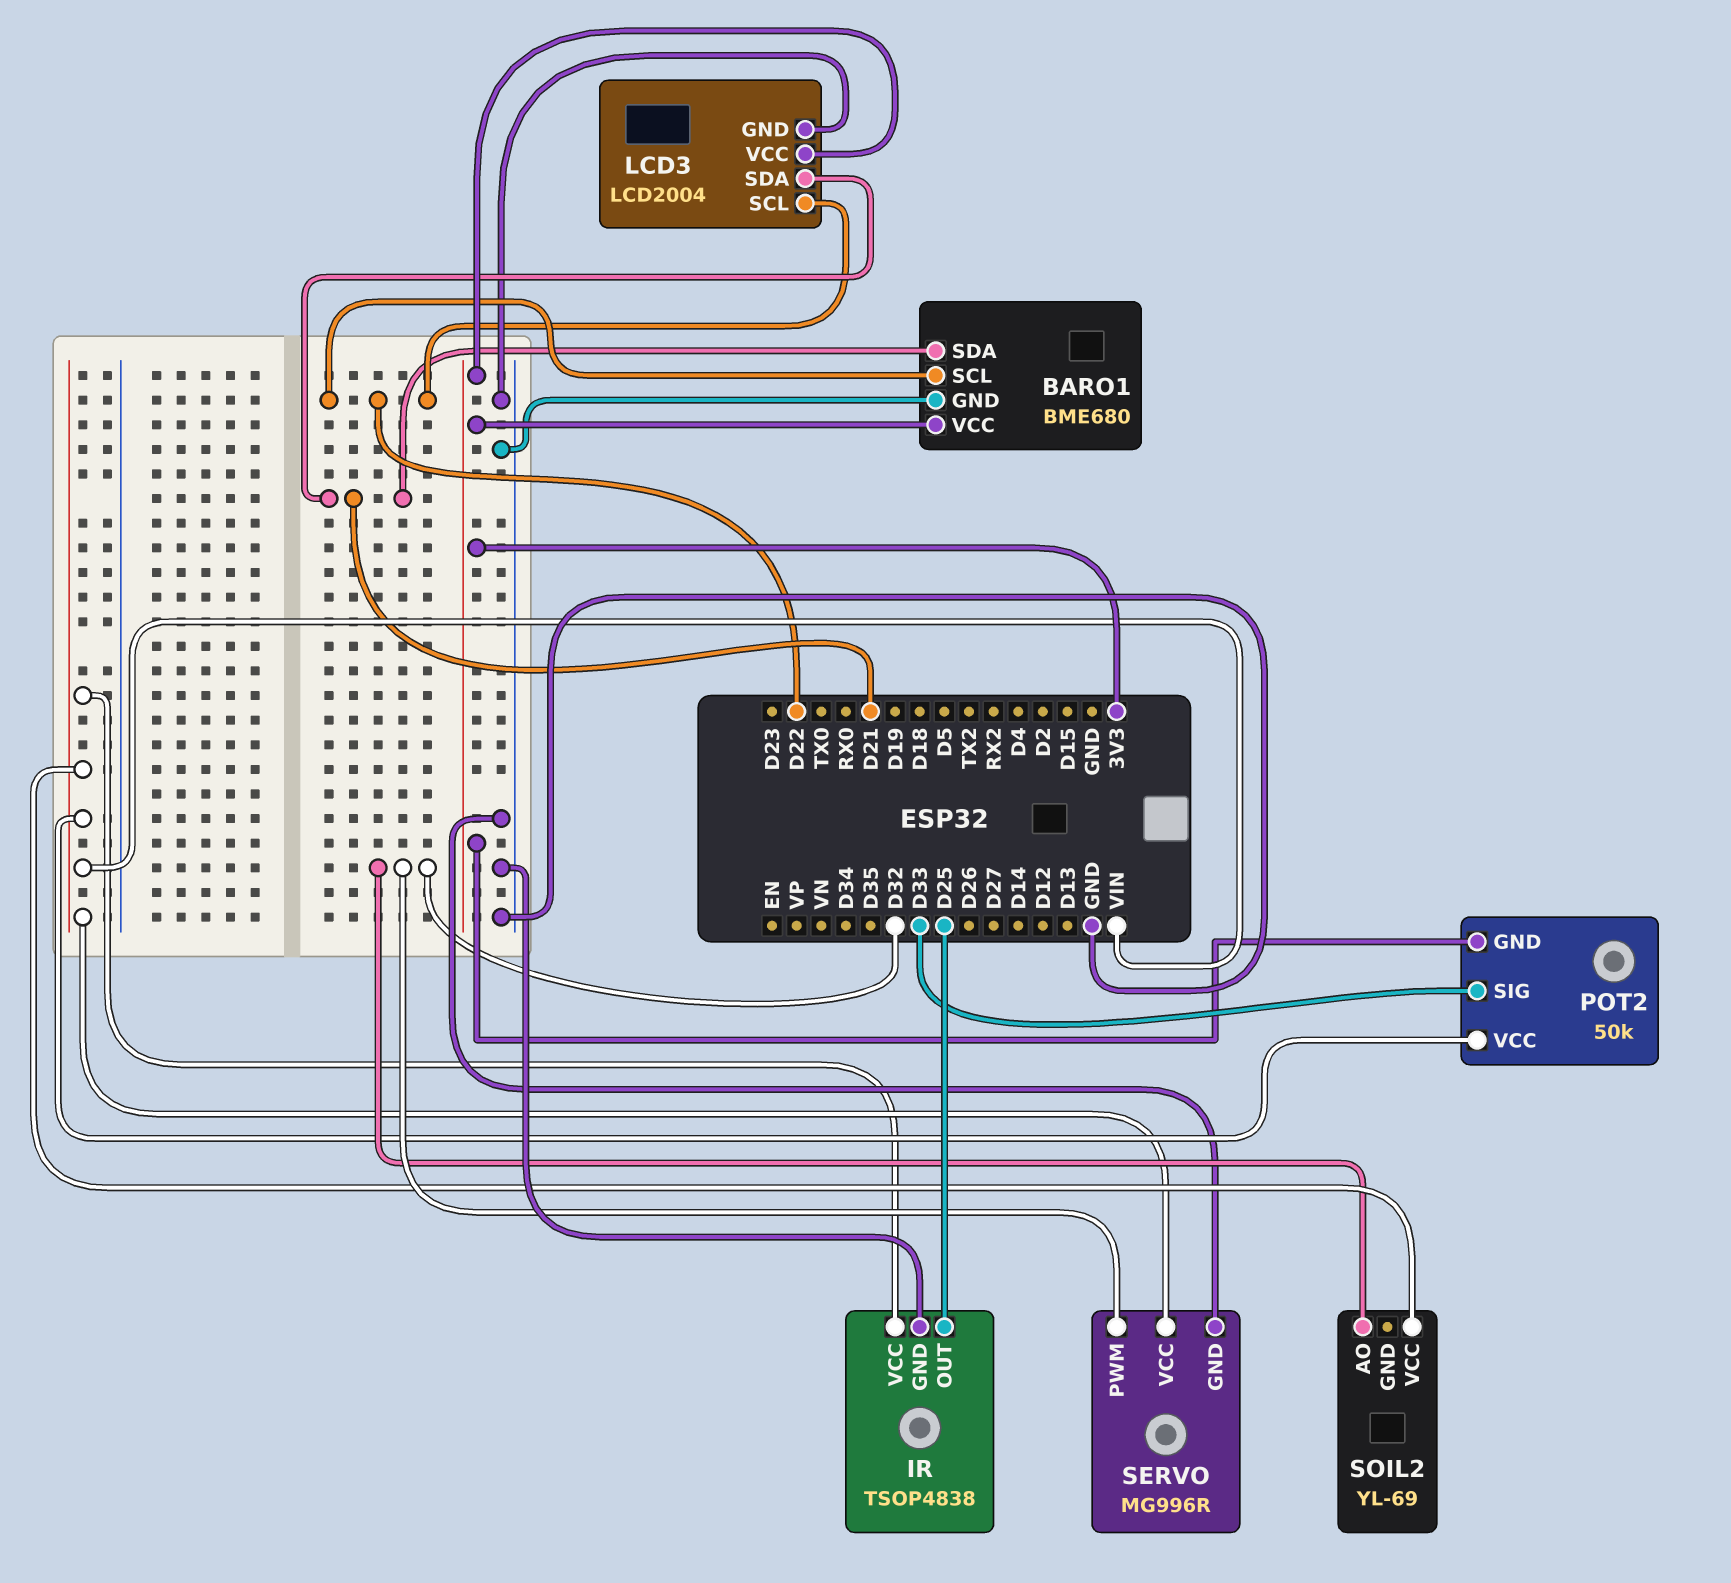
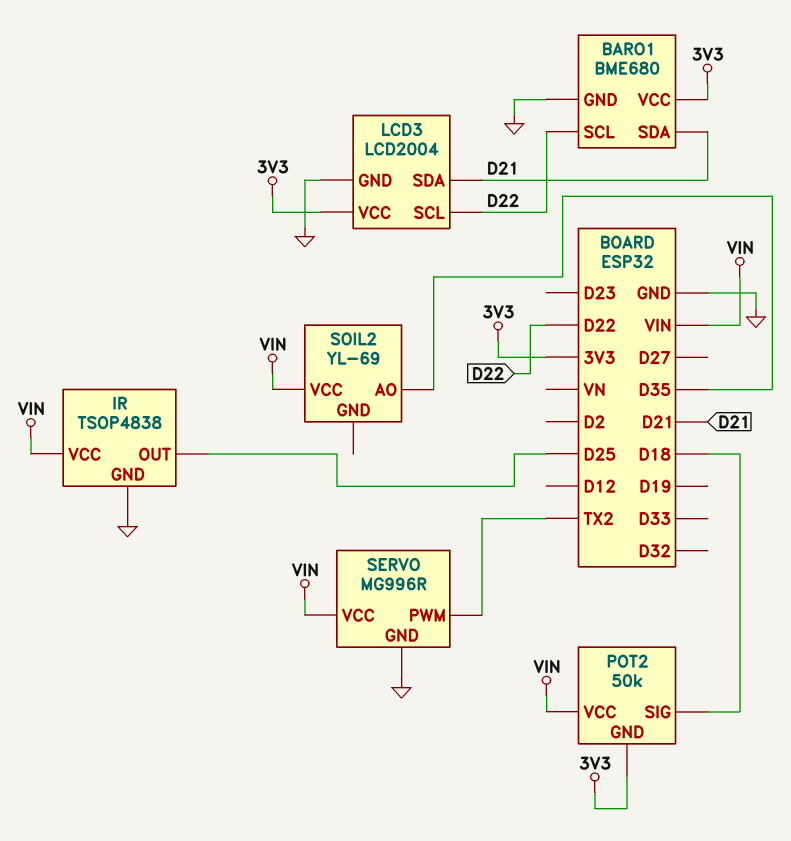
POT2 pin SIG: D33 -> D18
SERVO pin PWM: D32 -> TX2
SOIL2 pin AO: D32 -> D35

